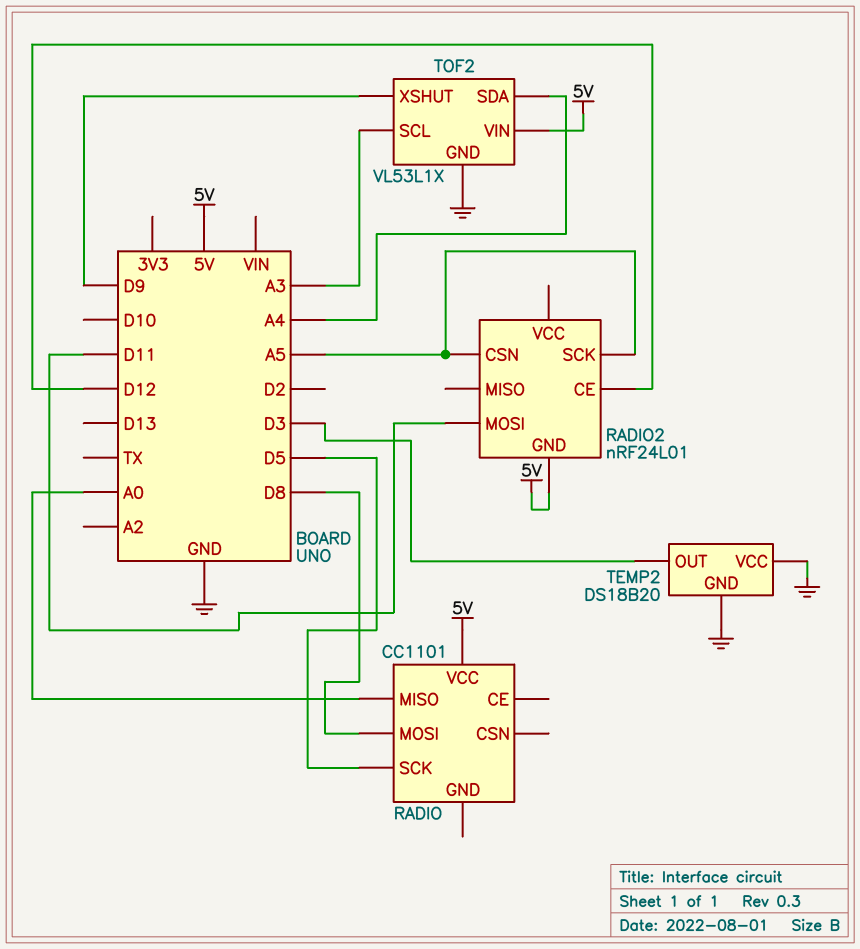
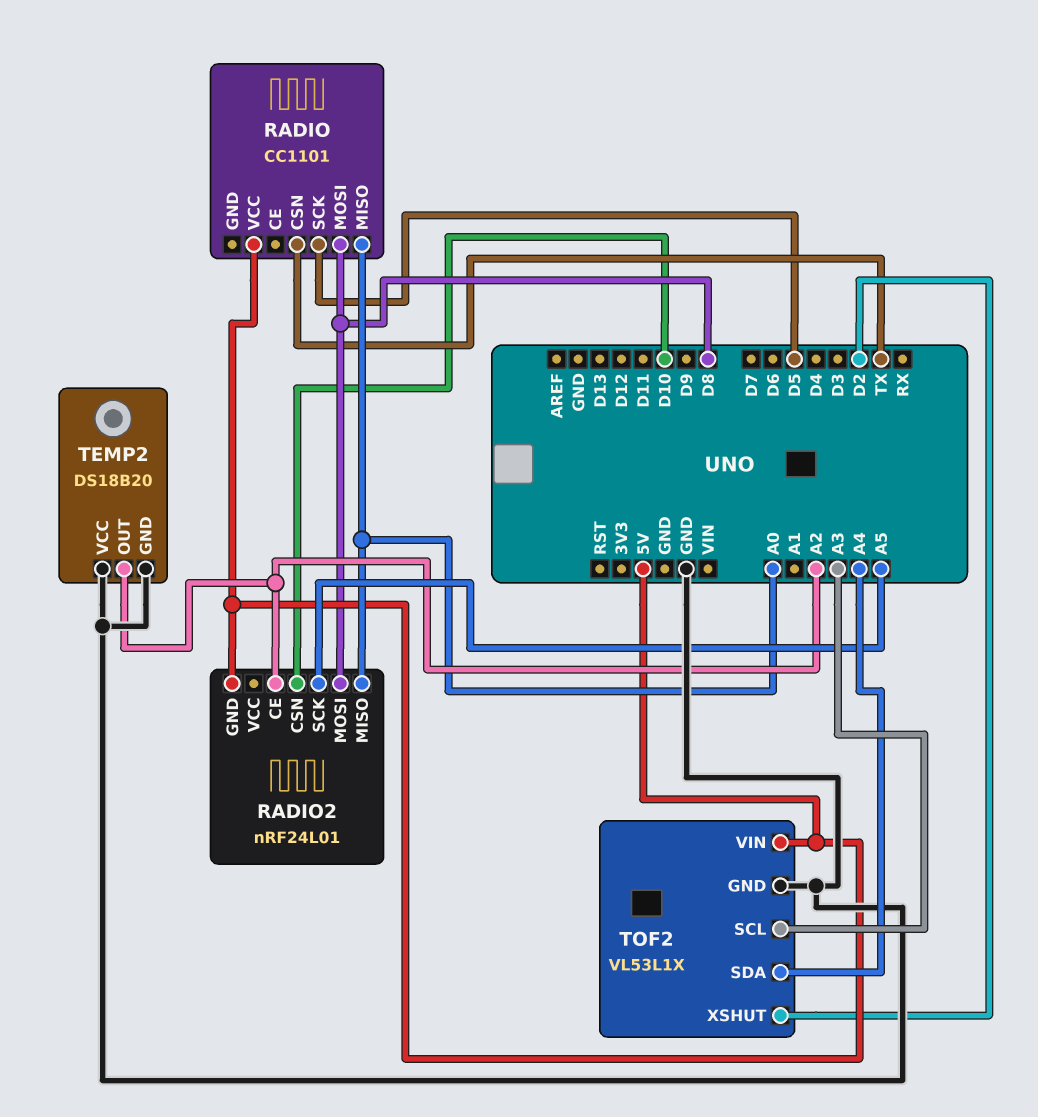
RADIO pin CSN: none -> TX
RADIO2 pin CE: D12 -> A2
RADIO2 pin CSN: A5 -> D10
RADIO2 pin MISO: none -> A0
RADIO2 pin MOSI: D11 -> D8
TEMP2 pin OUT: D3 -> A2
TOF2 pin XSHUT: D9 -> D2

